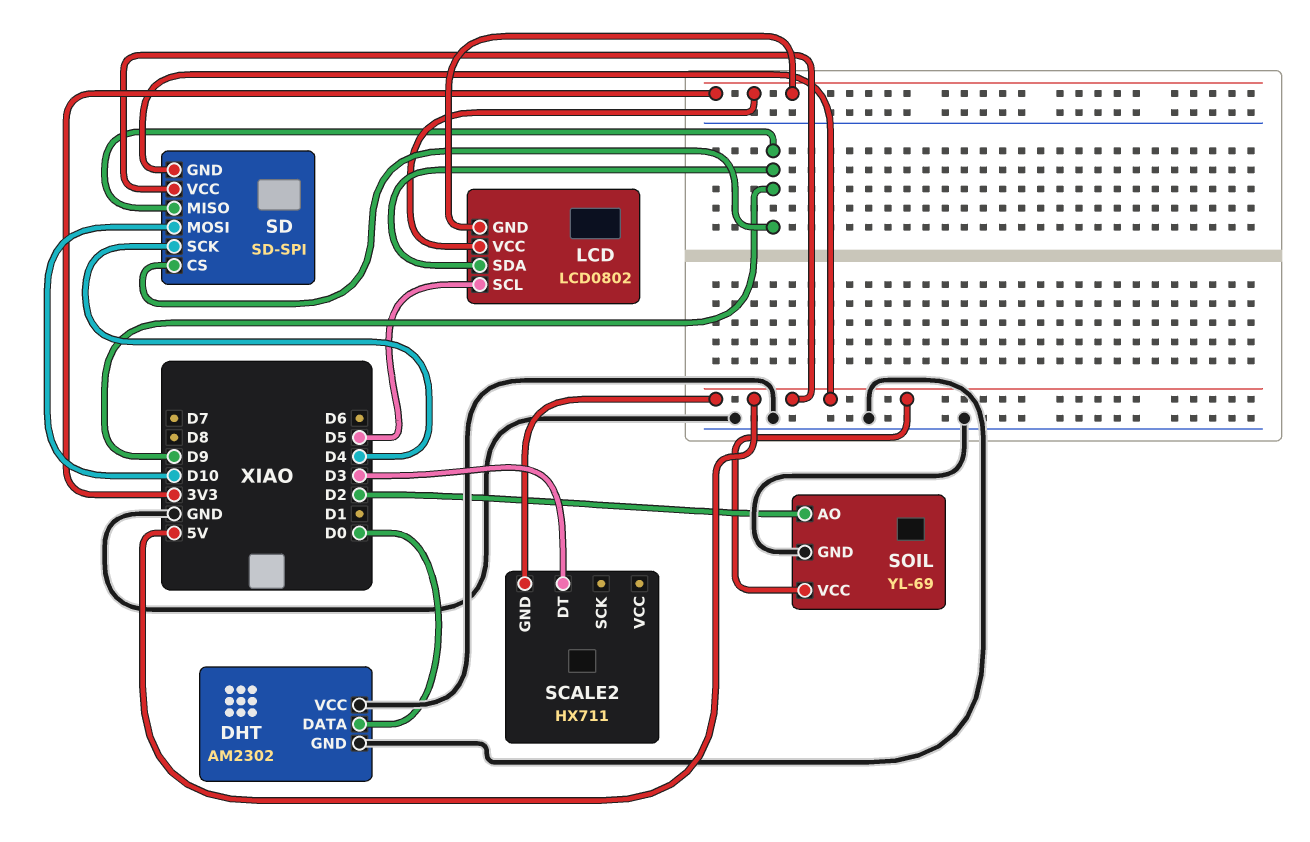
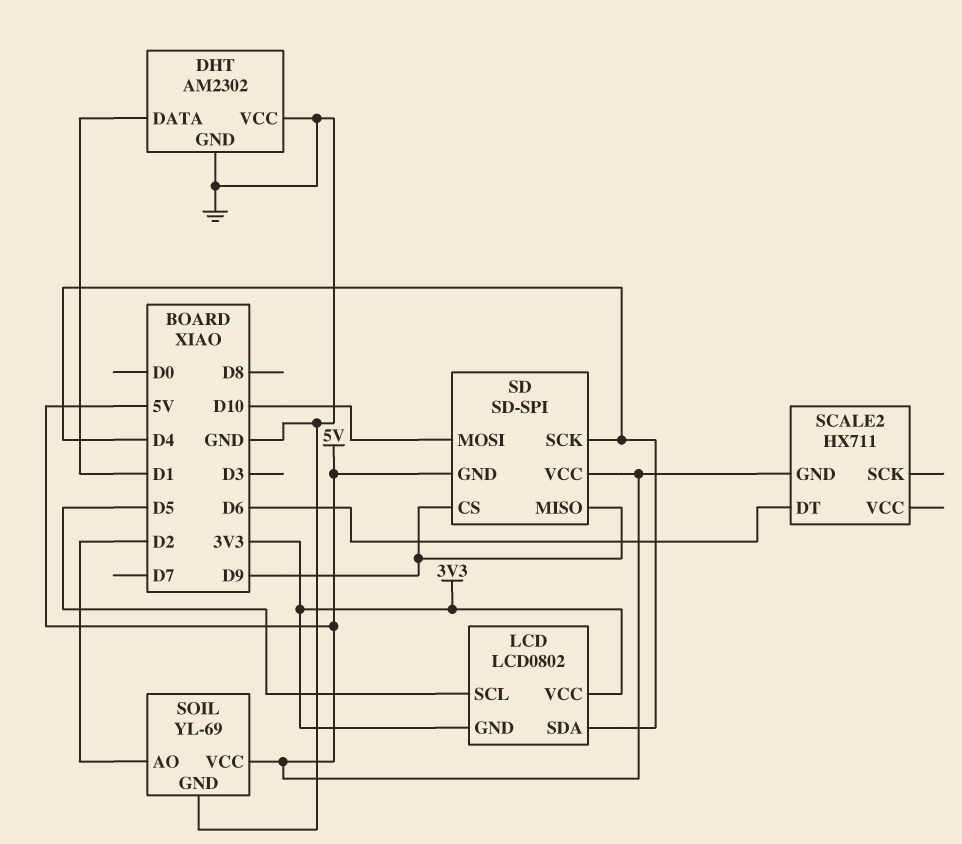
DHT pin DATA: D0 -> D1
LCD pin SDA: D9 -> D4
SCALE2 pin DT: D3 -> D6

